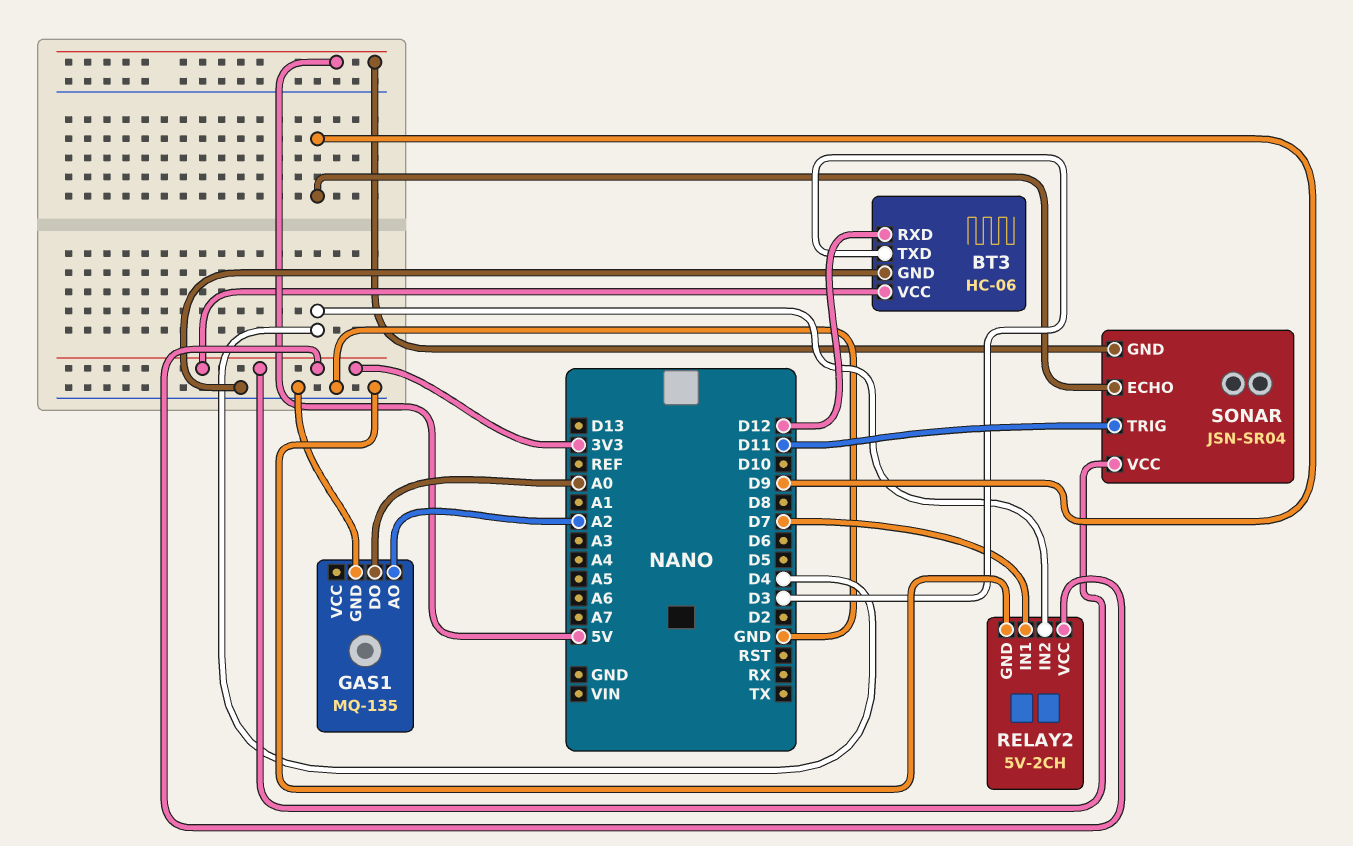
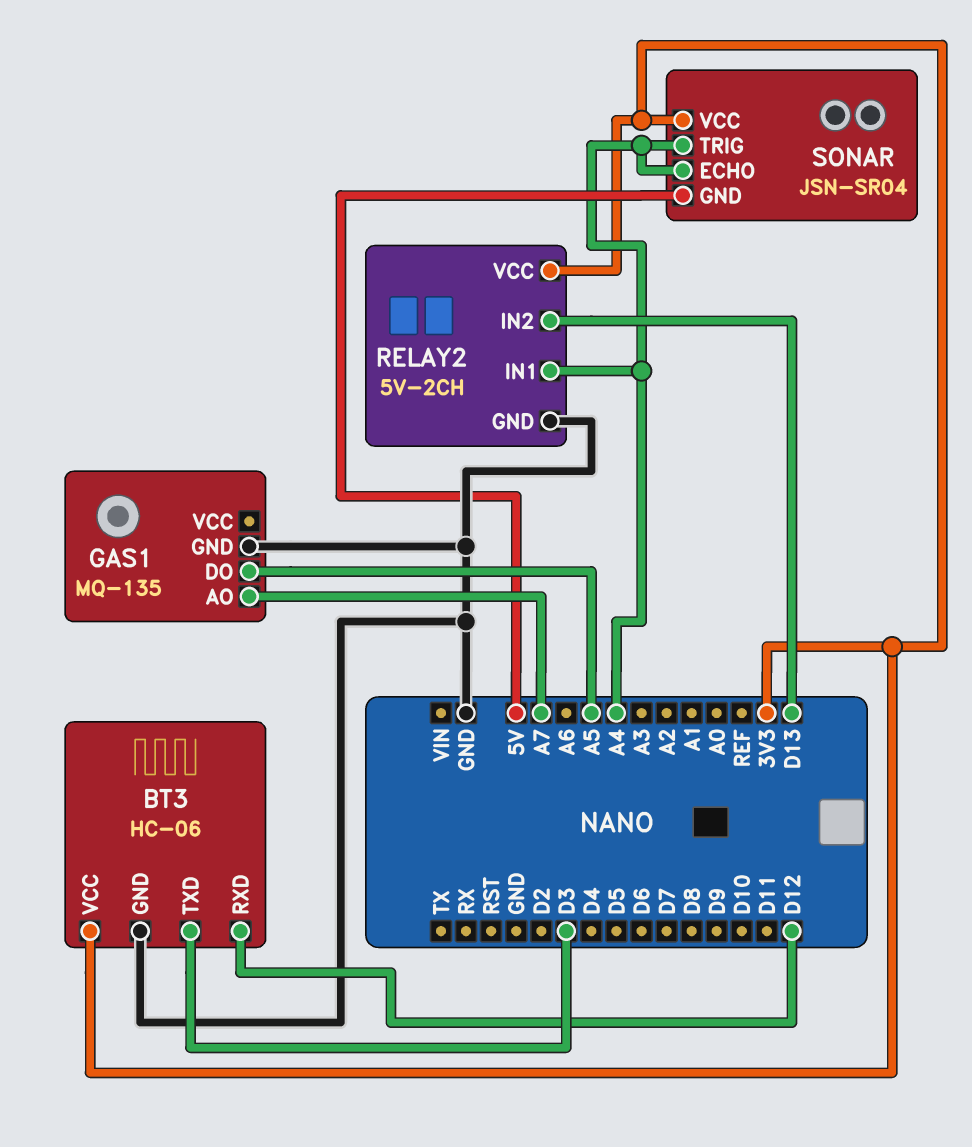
GAS1 pin AO: A2 -> A7
GAS1 pin DO: A0 -> A5
RELAY2 pin IN1: D7 -> A4
RELAY2 pin IN2: D4 -> D13
SONAR pin ECHO: D9 -> A4
SONAR pin TRIG: D11 -> A4

